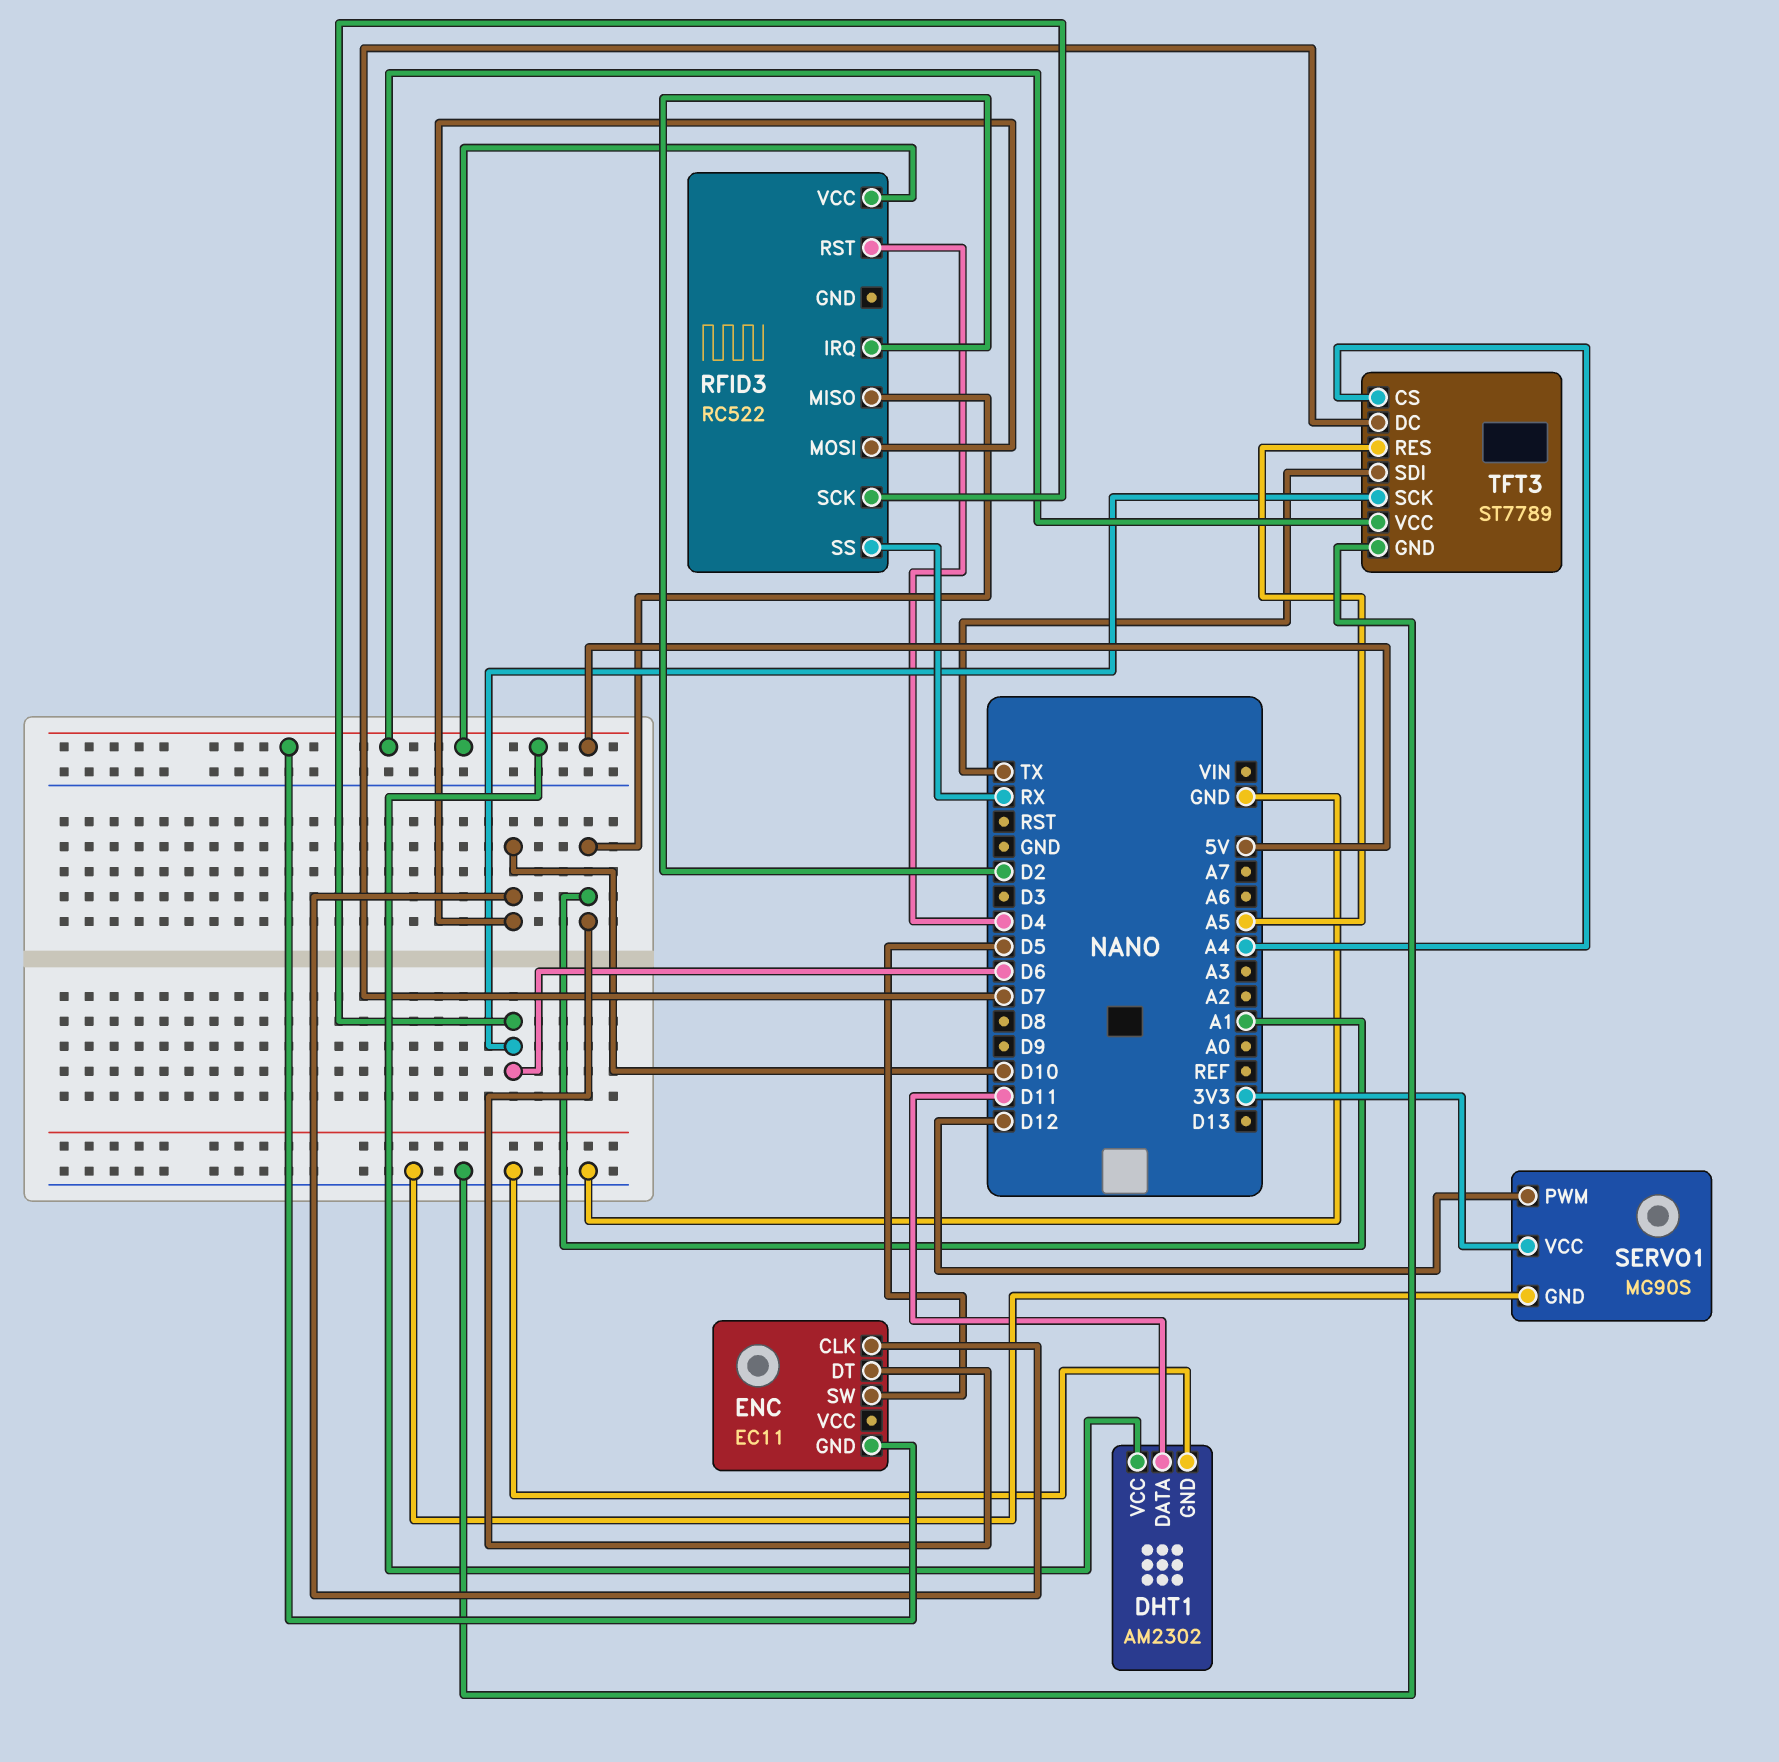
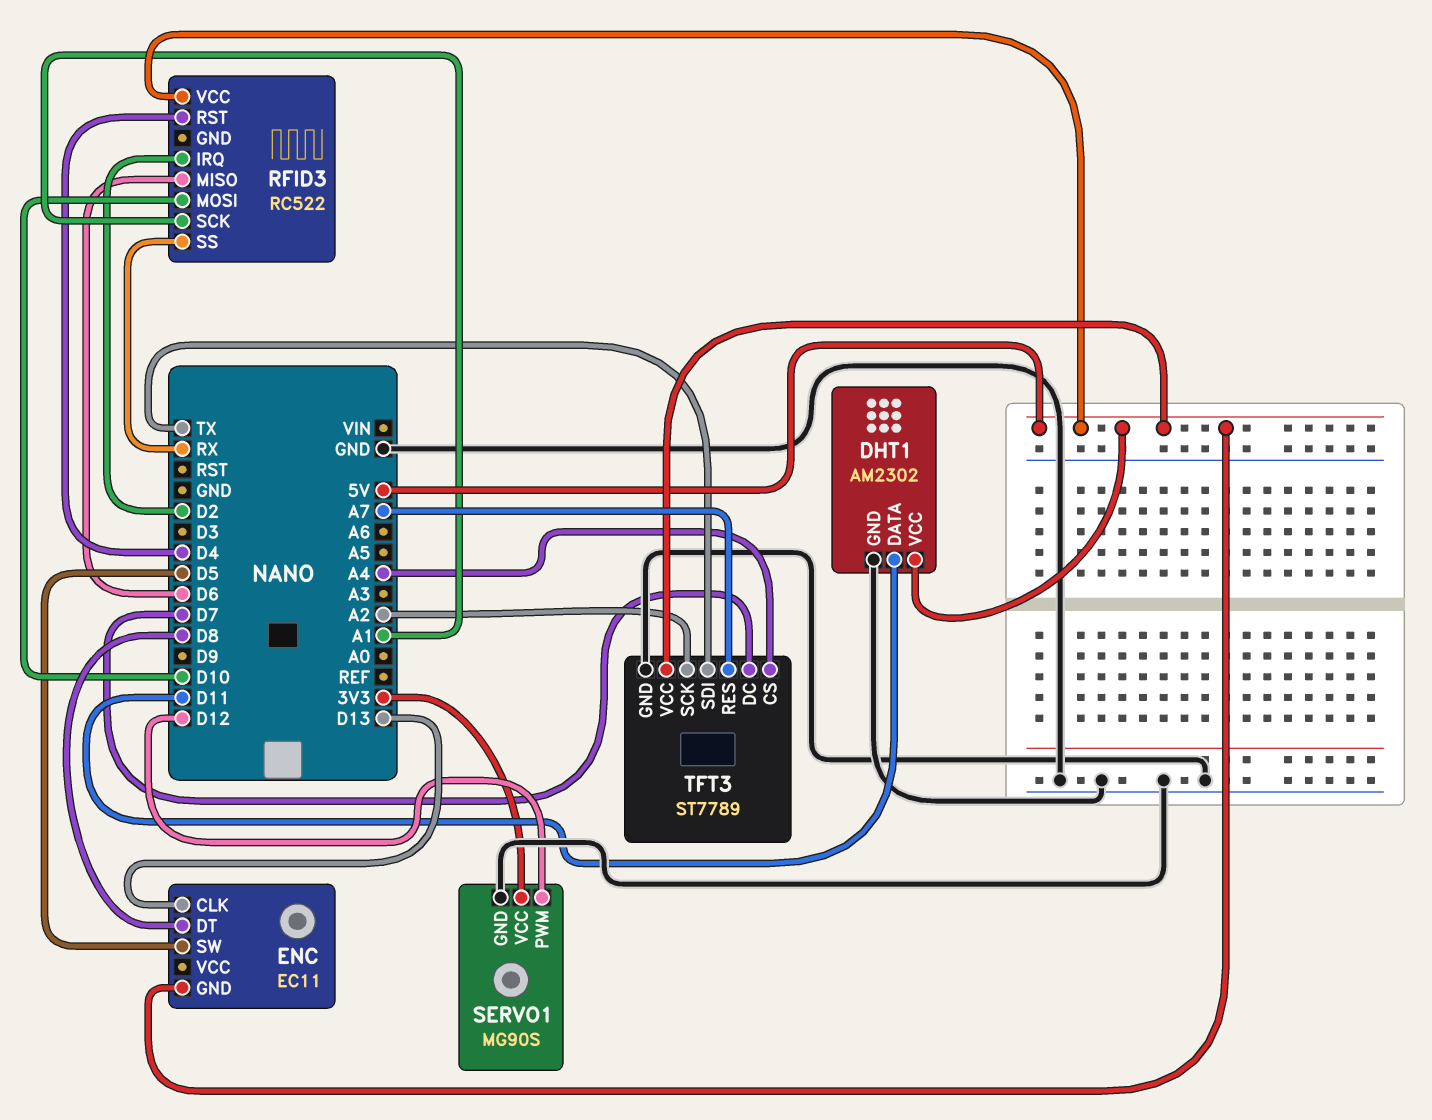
ENC pin CLK: D10 -> D13
ENC pin DT: A1 -> D8
RFID3 pin MISO: A1 -> D6
RFID3 pin SCK: D6 -> A1
TFT3 pin RES: A5 -> A7
TFT3 pin SCK: D6 -> A2

